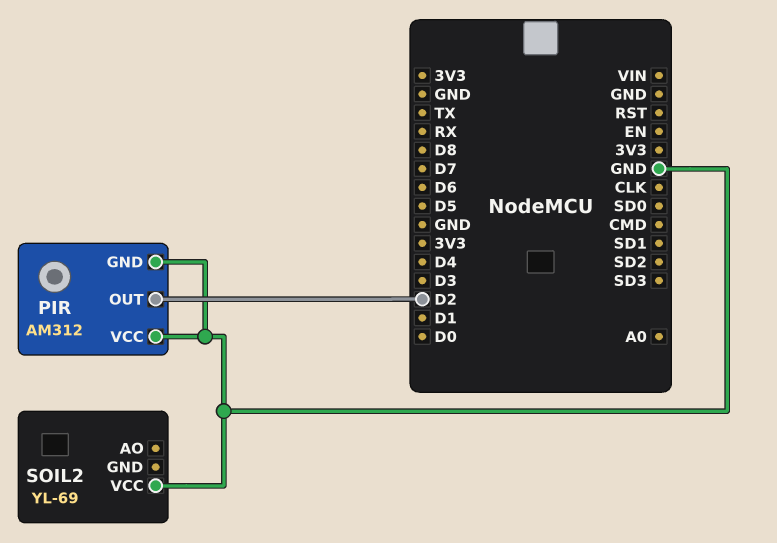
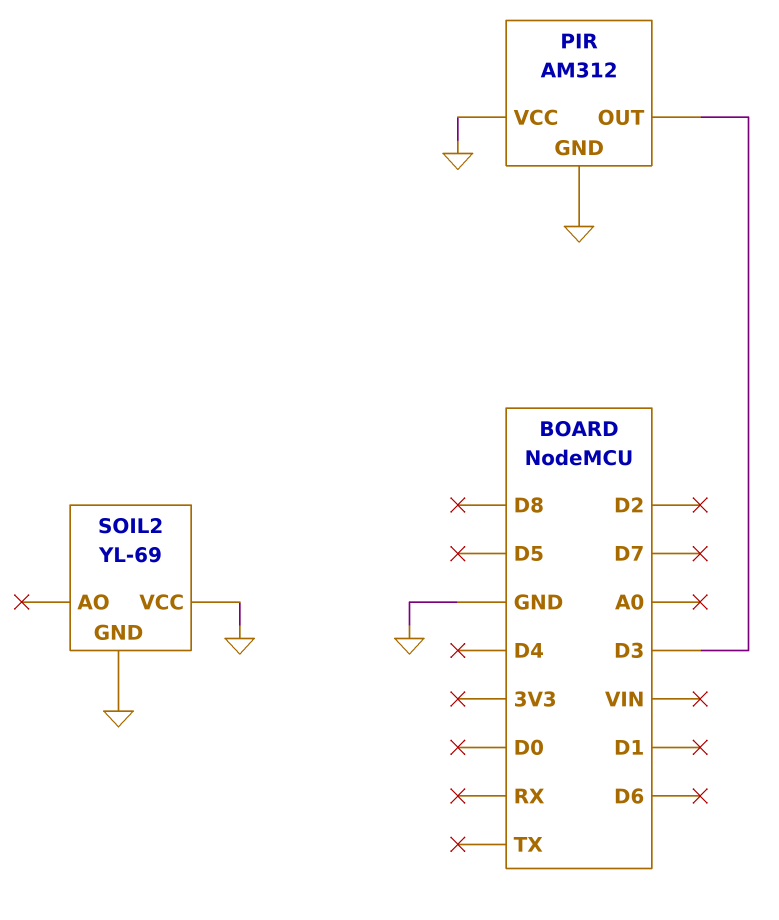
PIR pin OUT: D2 -> D3
SOIL2 pin GND: none -> GND

